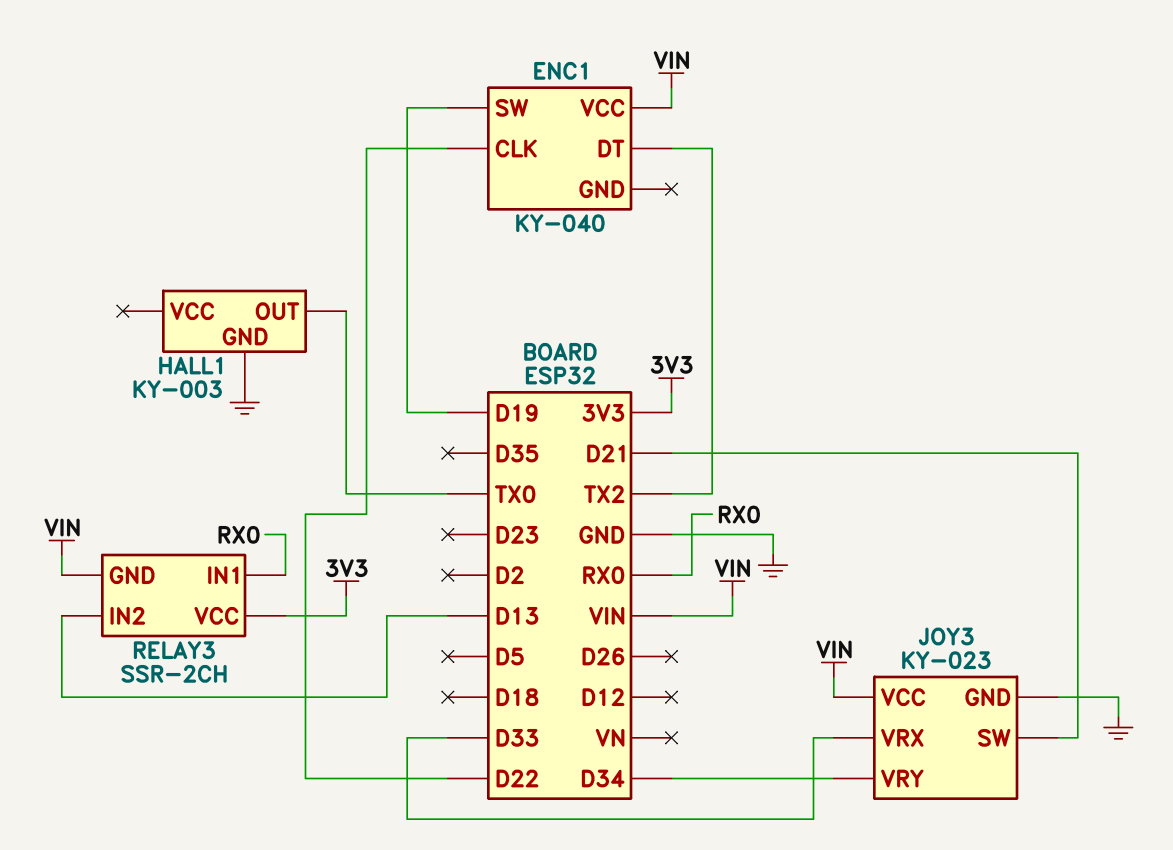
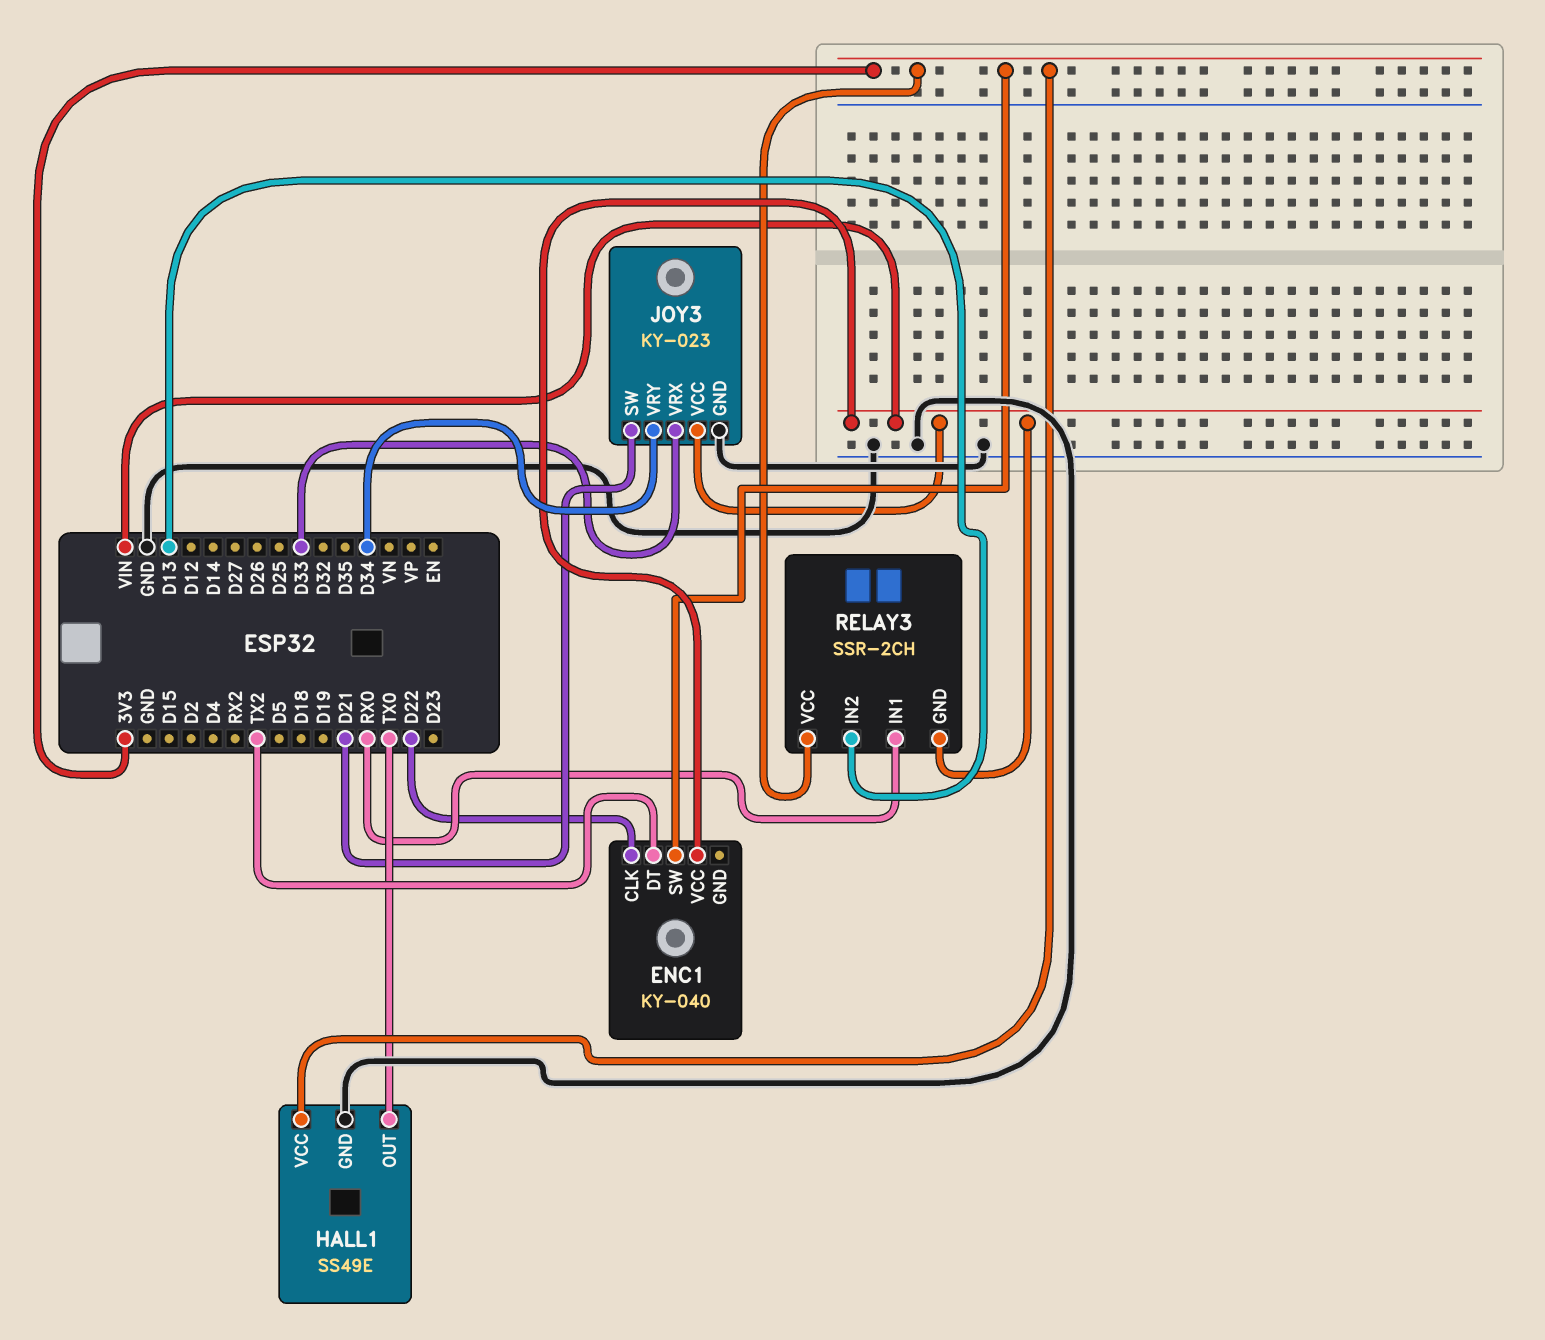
ENC1 pin SW: D19 -> 3V3
HALL1: KY-003 -> SS49E
HALL1 pin VCC: none -> 3V3

